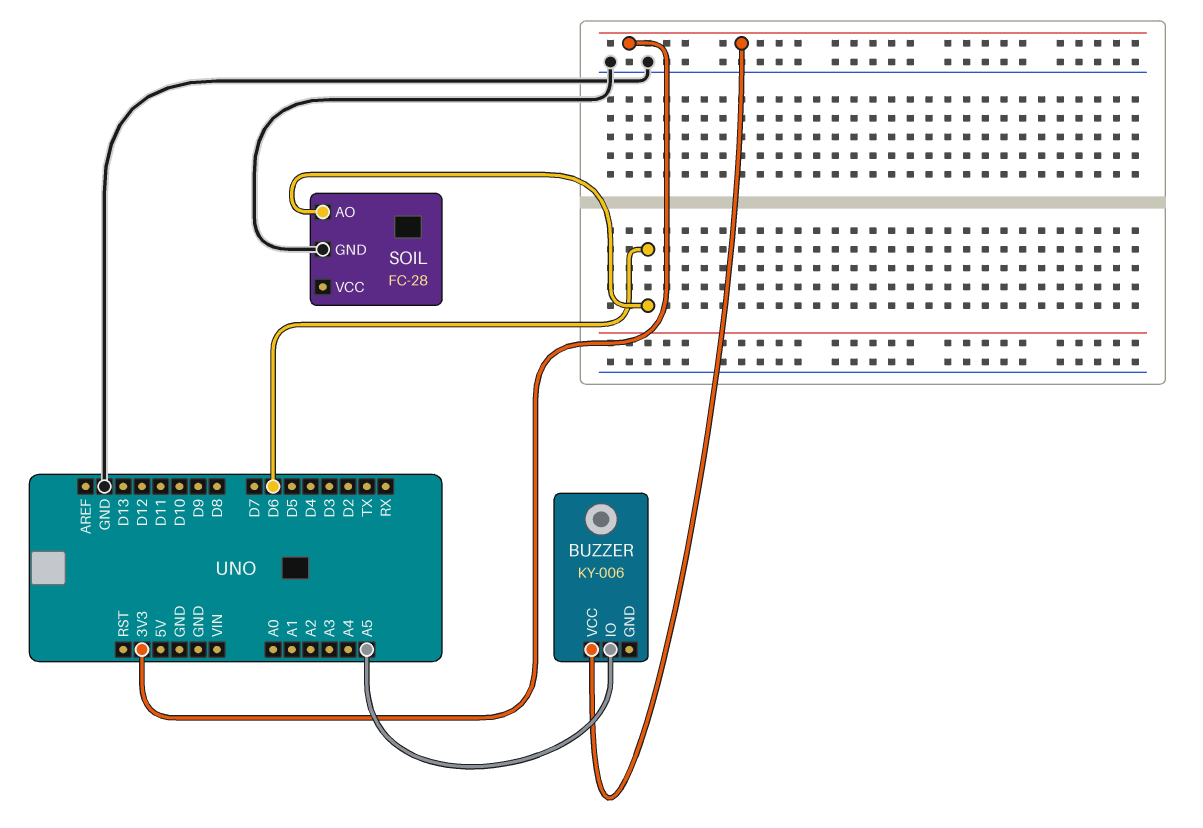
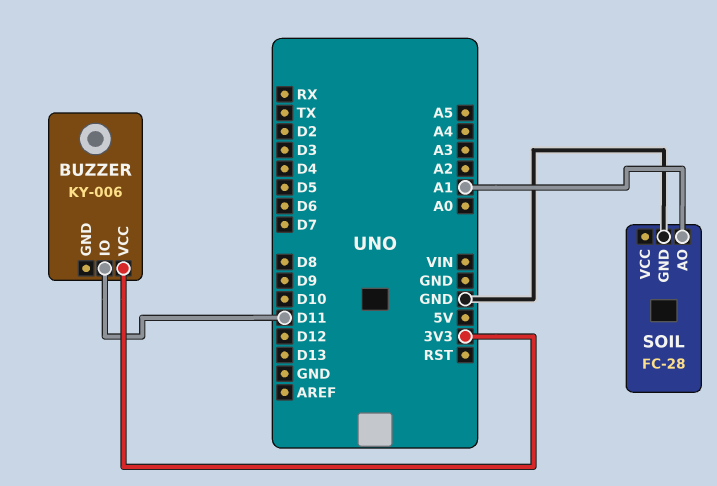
BUZZER pin IO: A5 -> D11
SOIL pin AO: D6 -> A1

